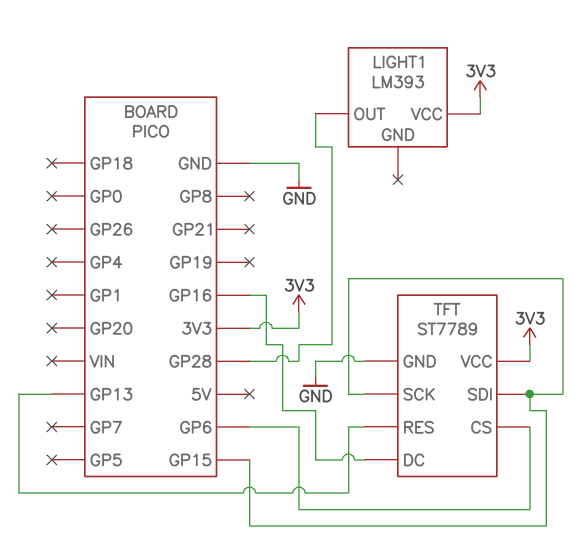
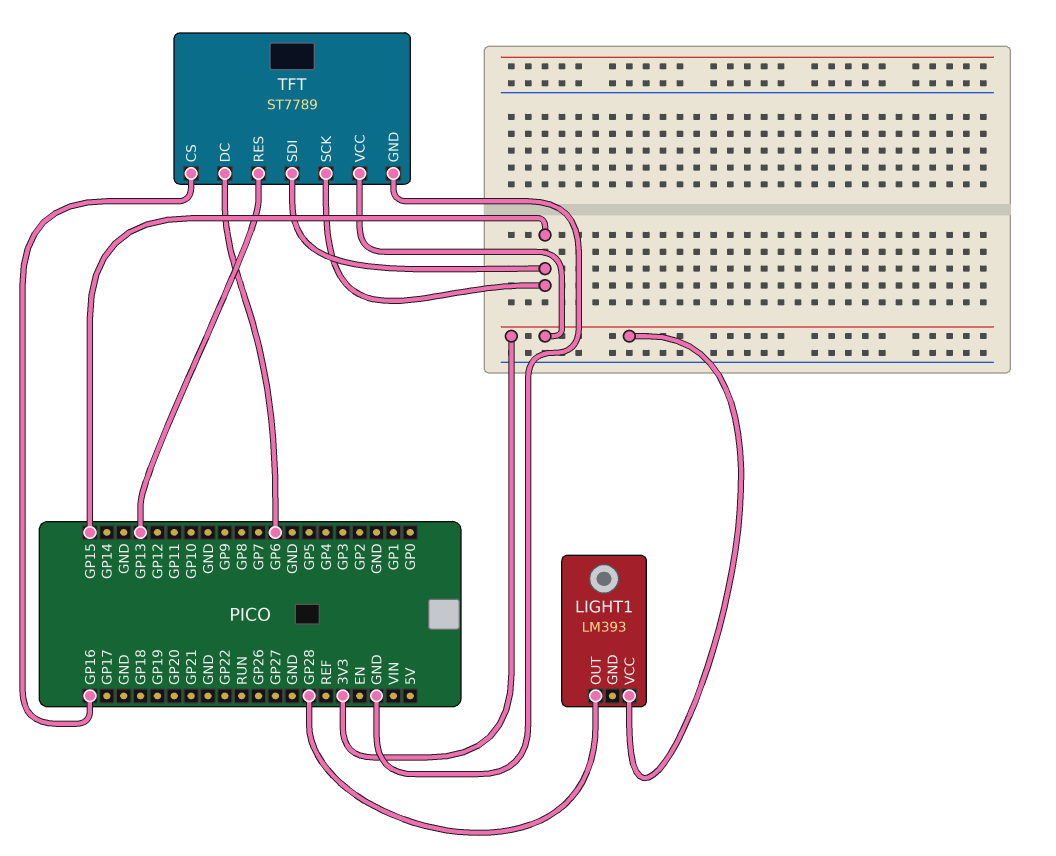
TFT pin CS: GP6 -> GP16
TFT pin DC: GP16 -> GP6

